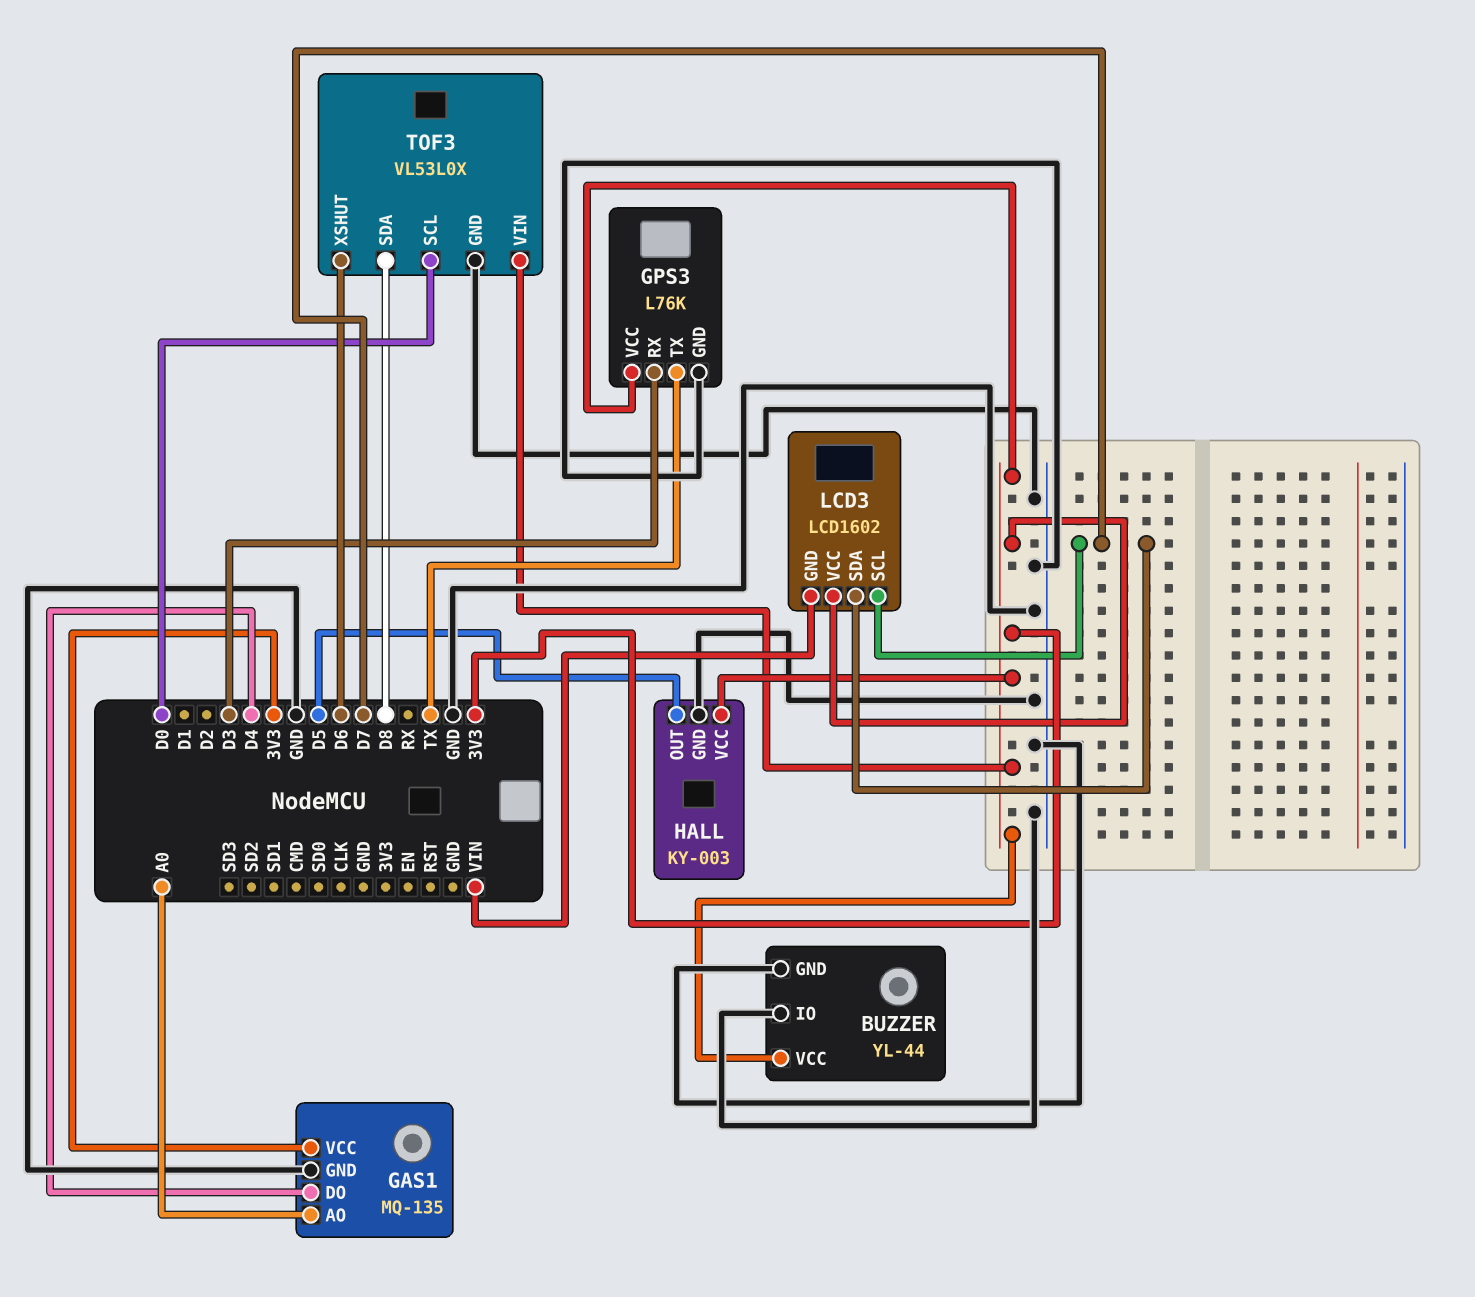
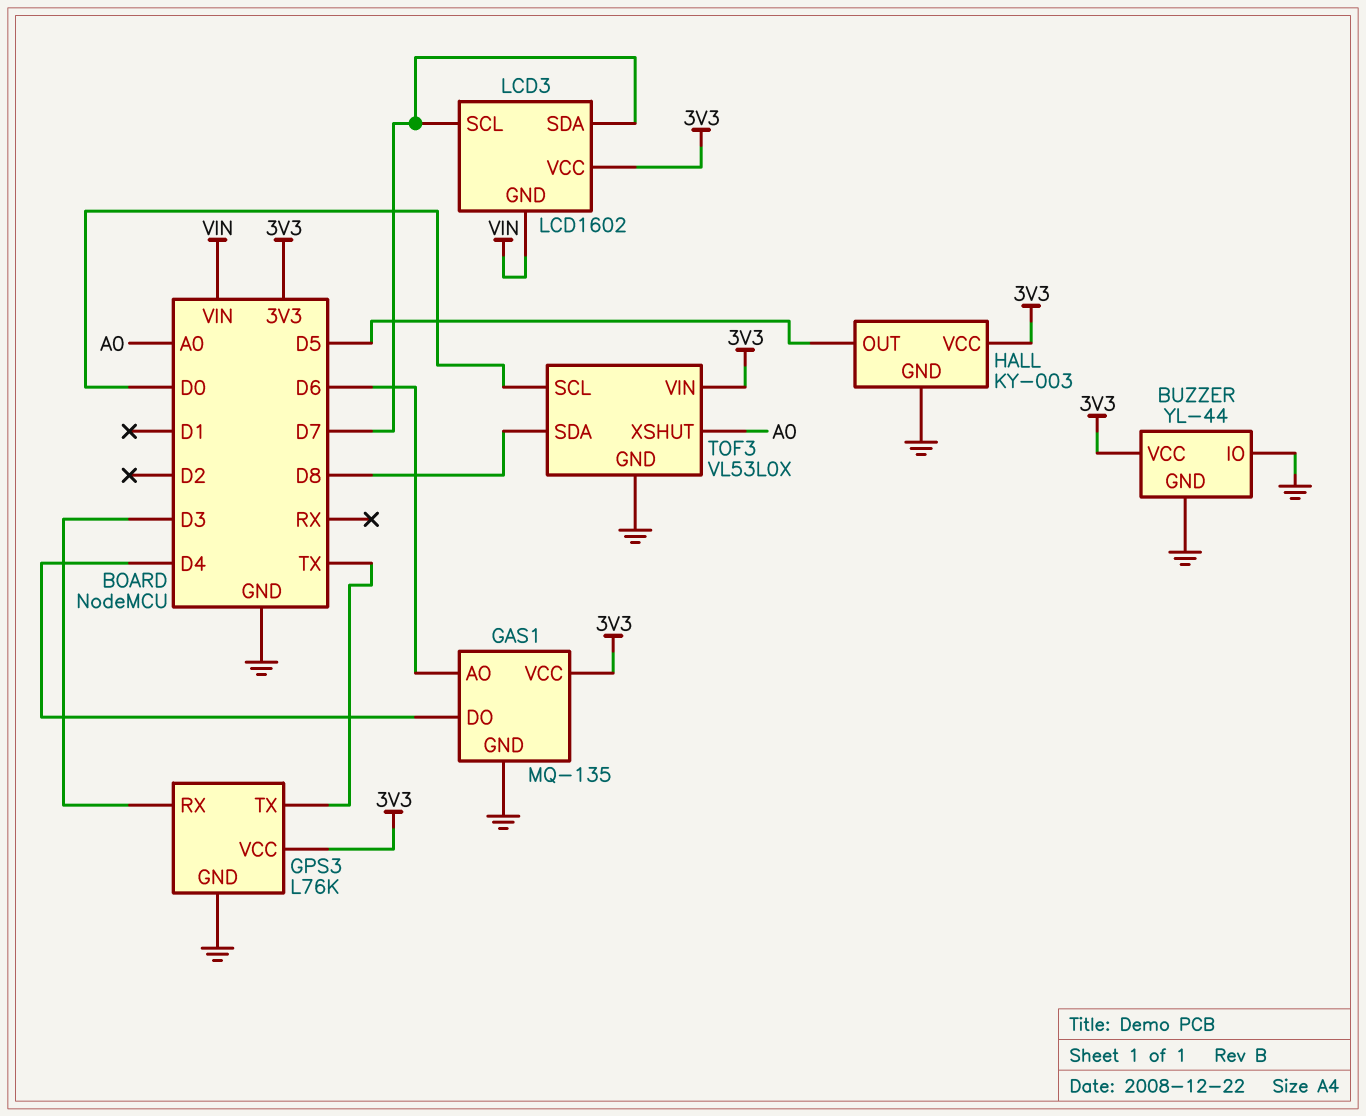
GAS1 pin AO: A0 -> D6
TOF3 pin XSHUT: D6 -> A0

